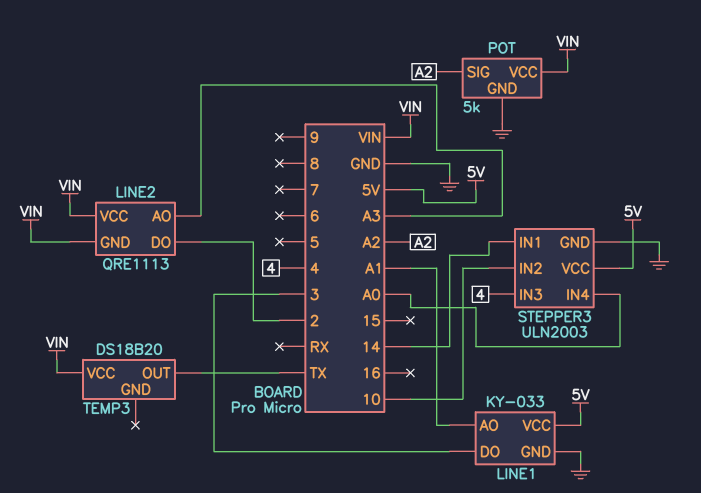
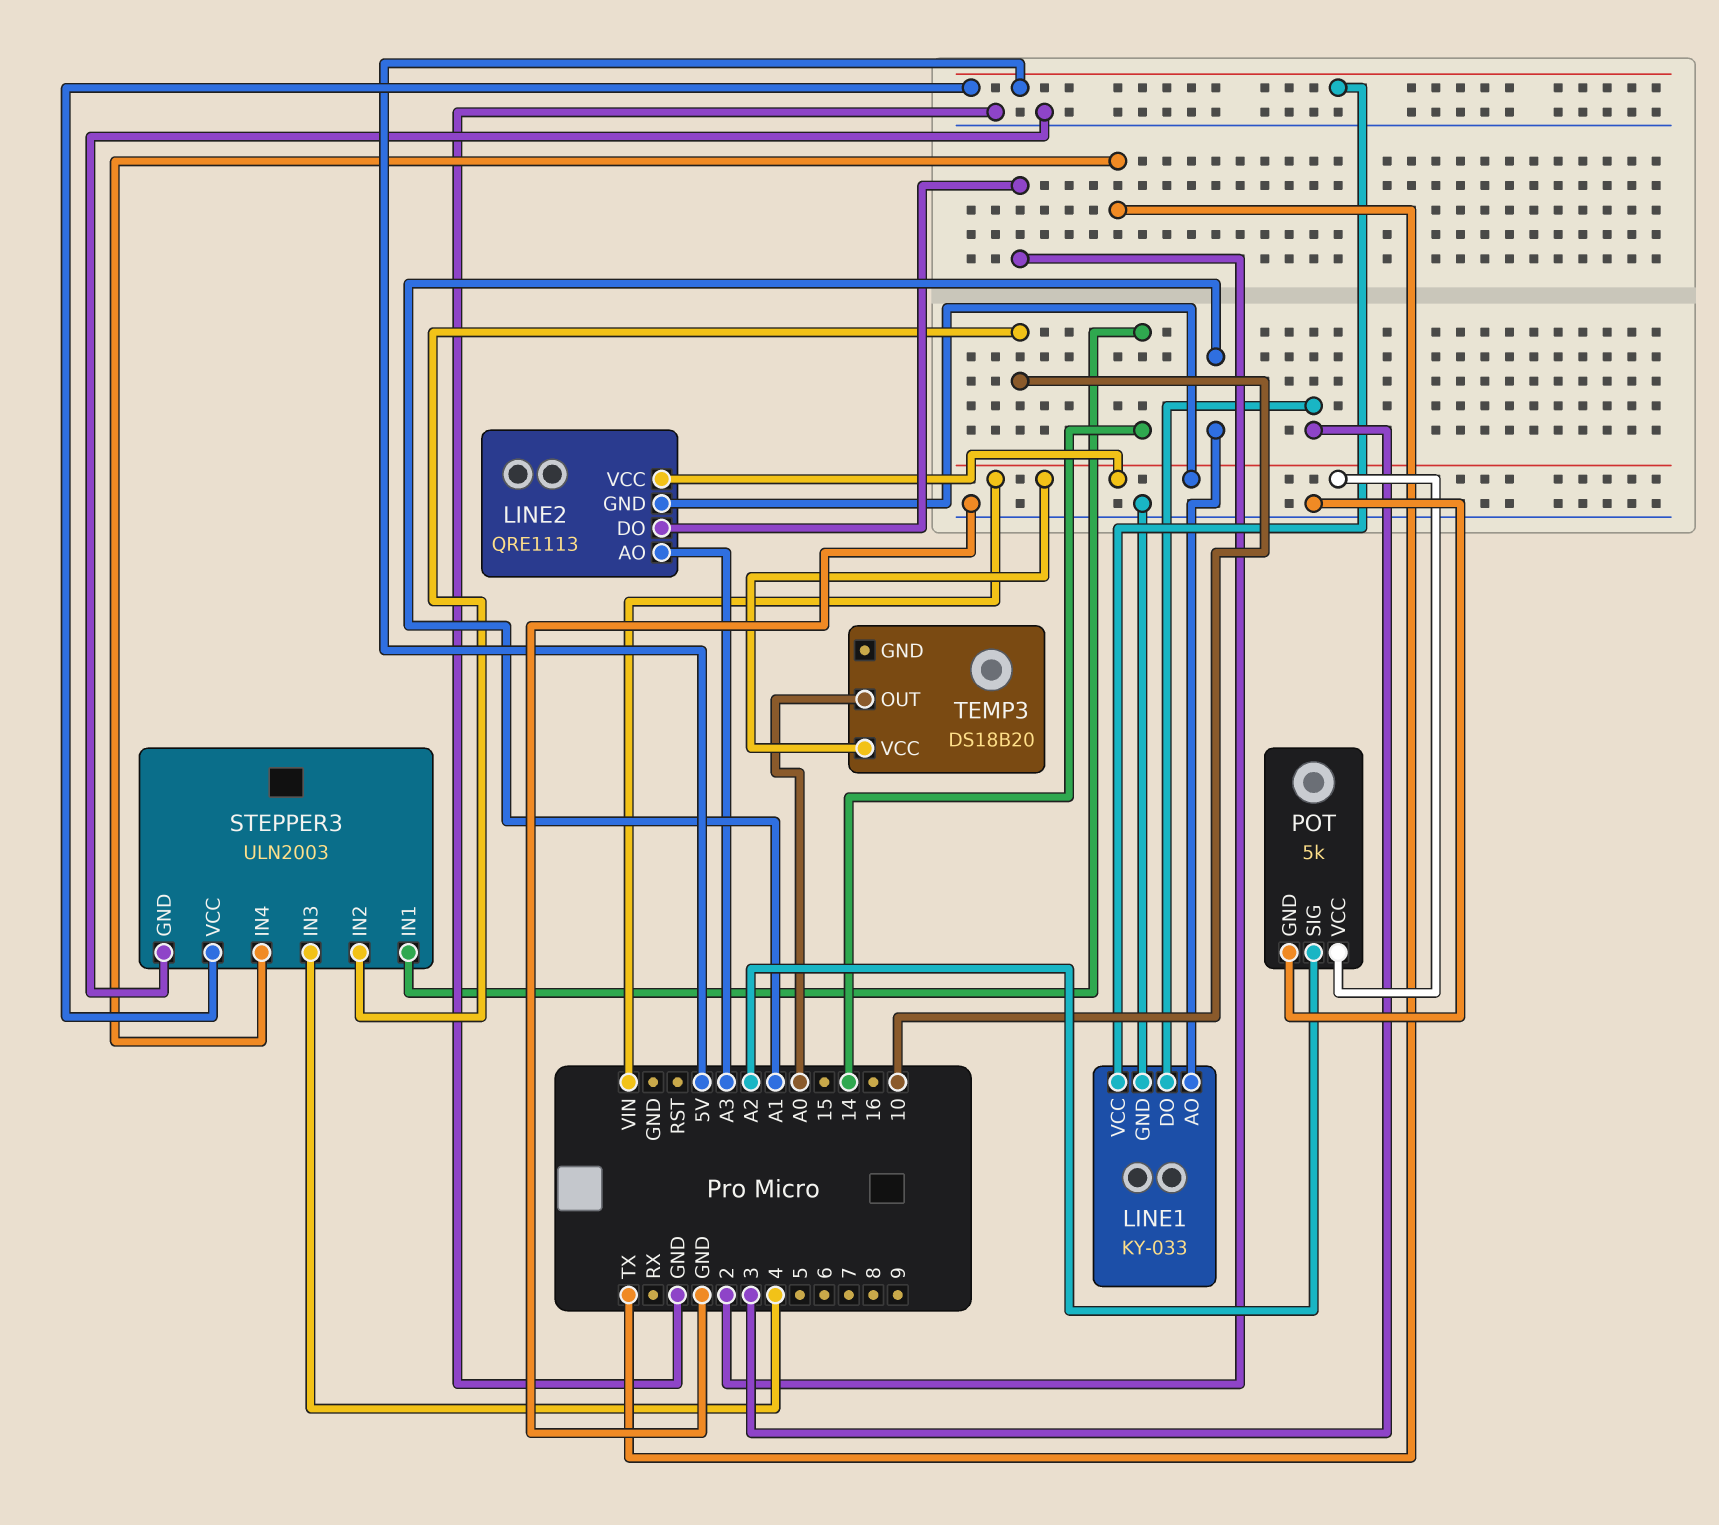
STEPPER3 pin IN4: A0 -> TX
TEMP3 pin OUT: TX -> A0

